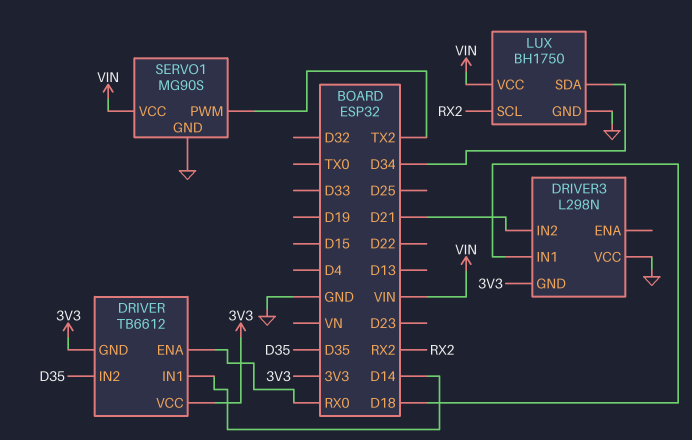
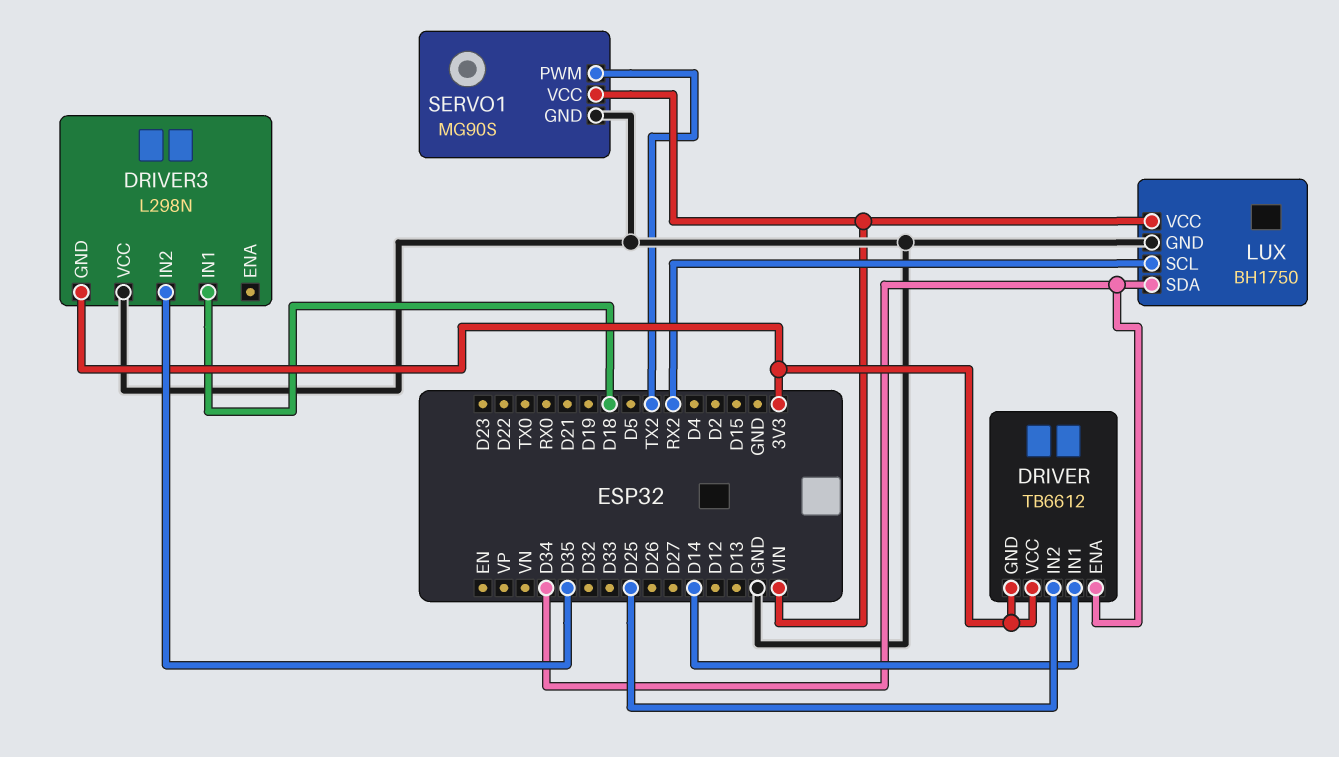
DRIVER pin ENA: RX0 -> D34
DRIVER pin IN2: D35 -> D25
DRIVER3 pin IN2: D21 -> D35

